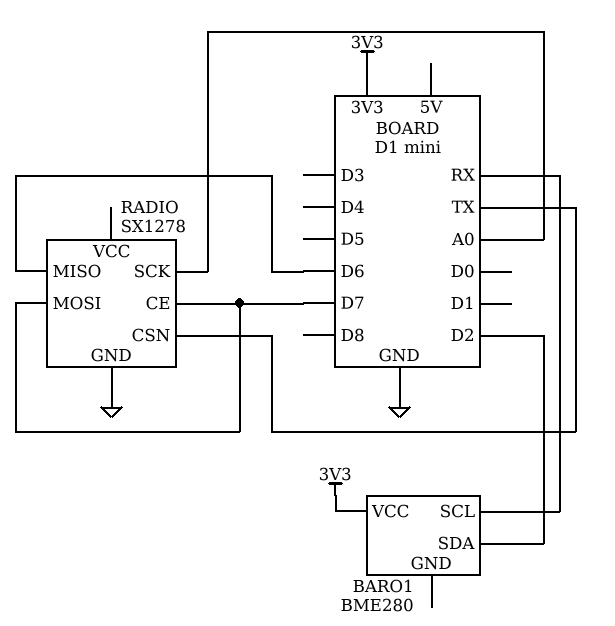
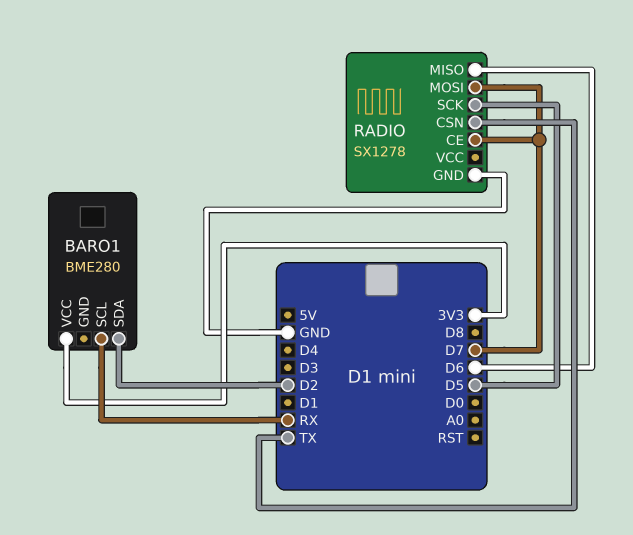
RADIO pin SCK: A0 -> D5

